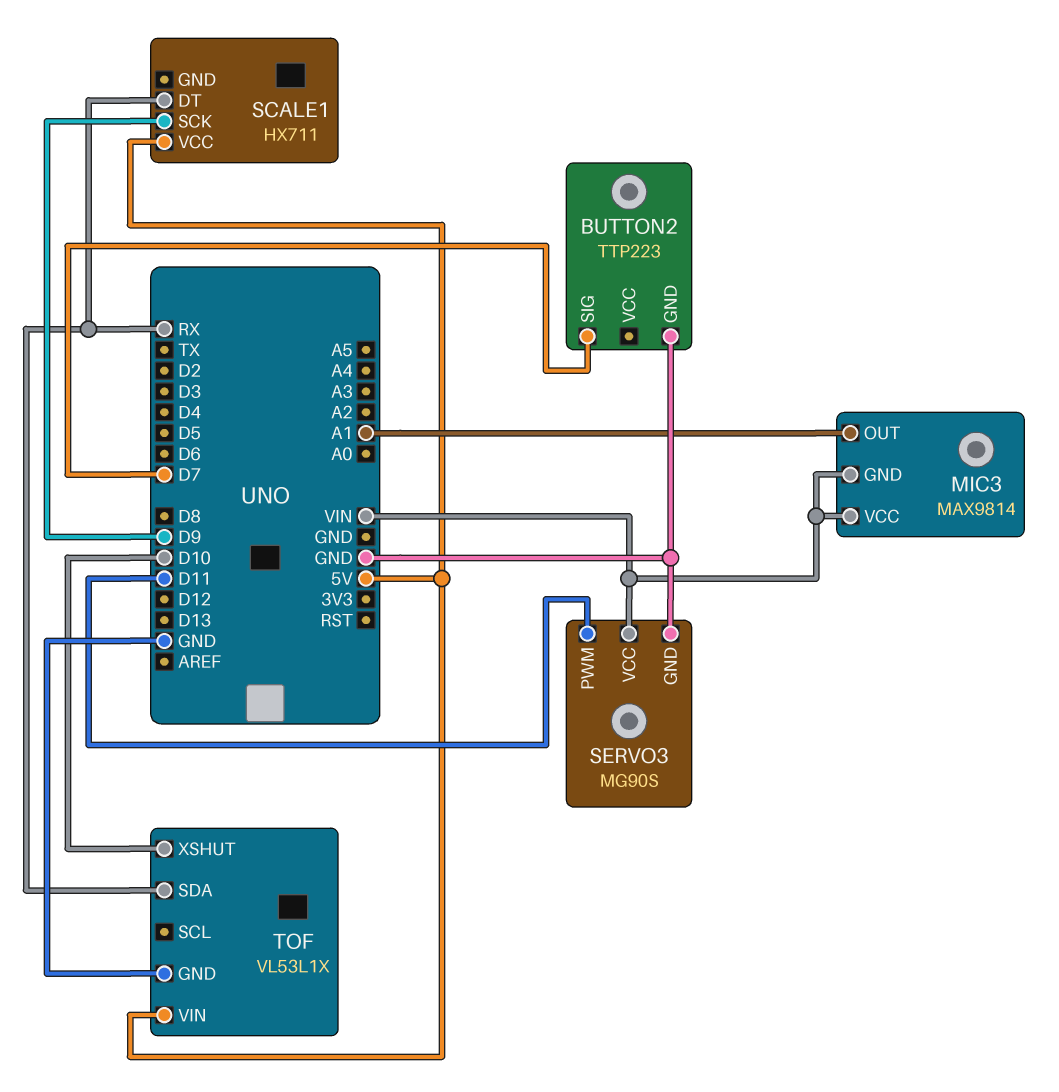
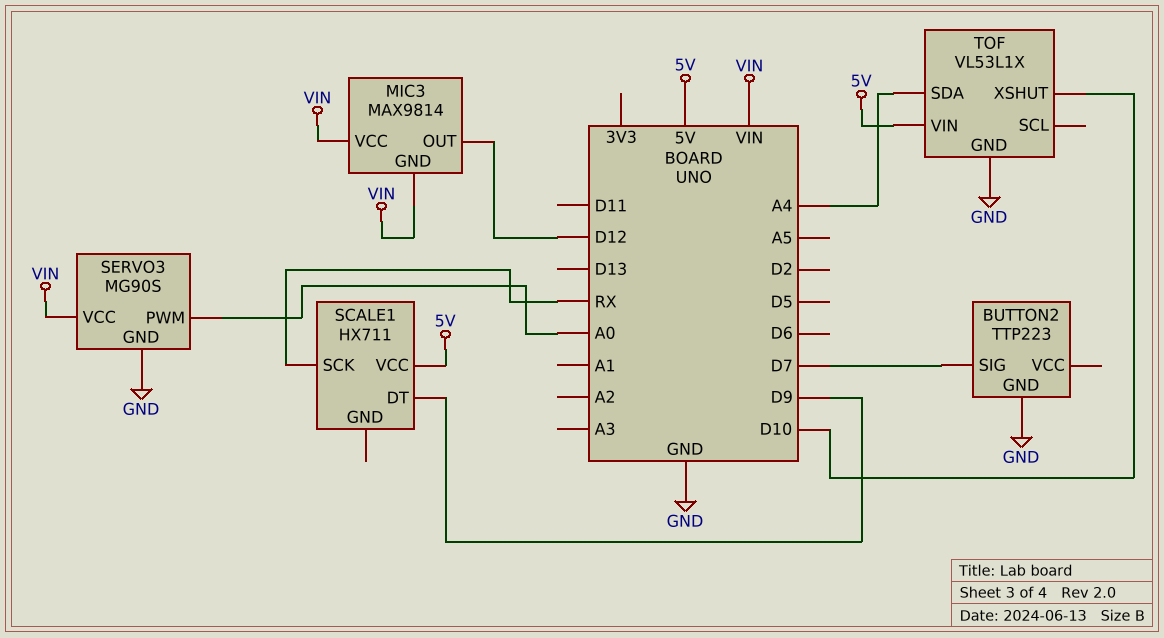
MIC3 pin OUT: A1 -> D12
SCALE1 pin DT: RX -> D9
SCALE1 pin SCK: D9 -> RX
SERVO3 pin PWM: D11 -> A0
TOF pin SDA: RX -> A4

